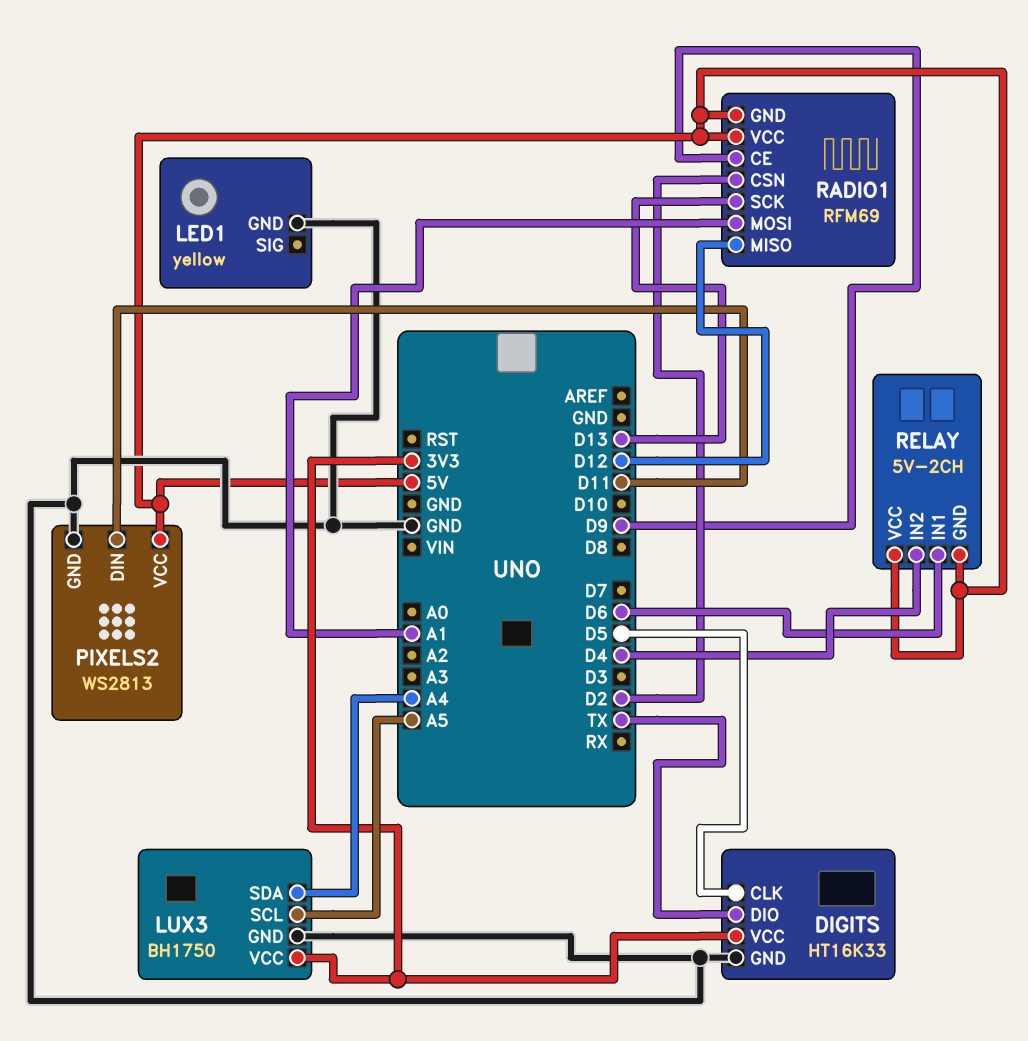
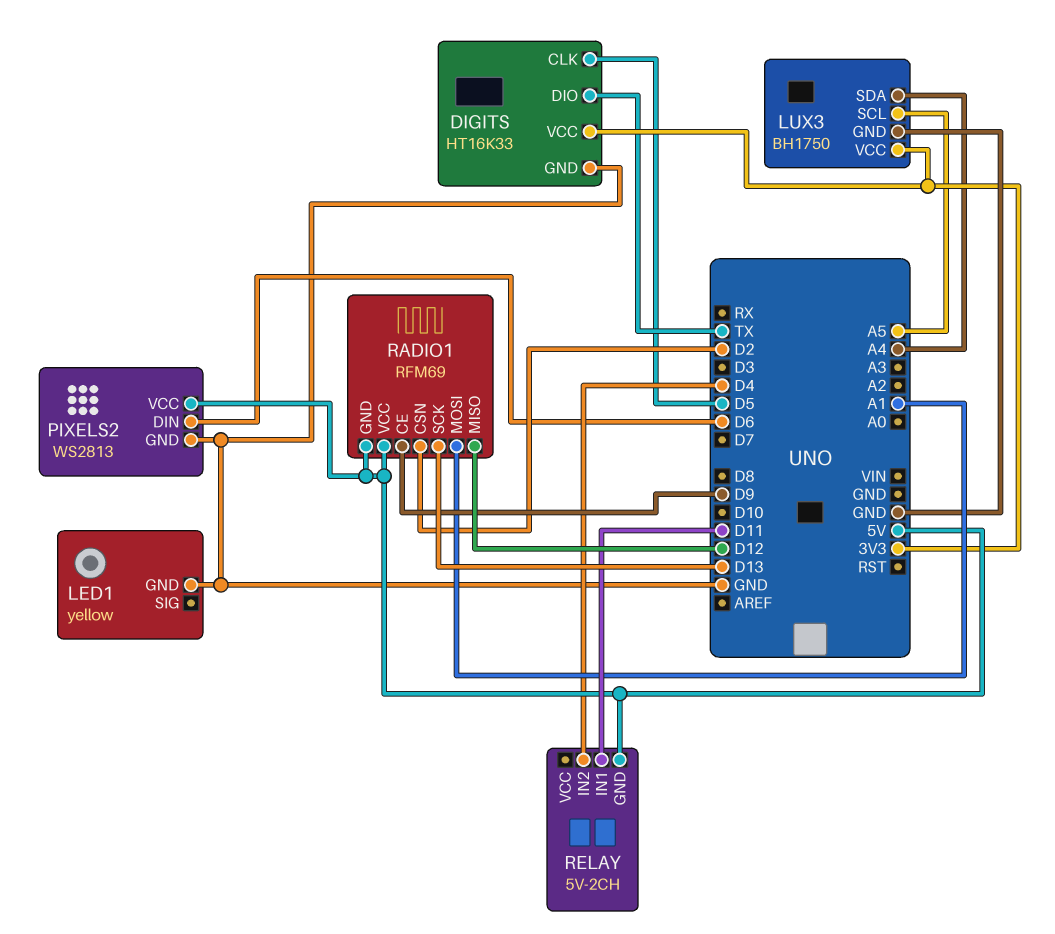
PIXELS2 pin DIN: D11 -> D6
RELAY pin IN1: D6 -> D11
RELAY pin VCC: 5V -> none

